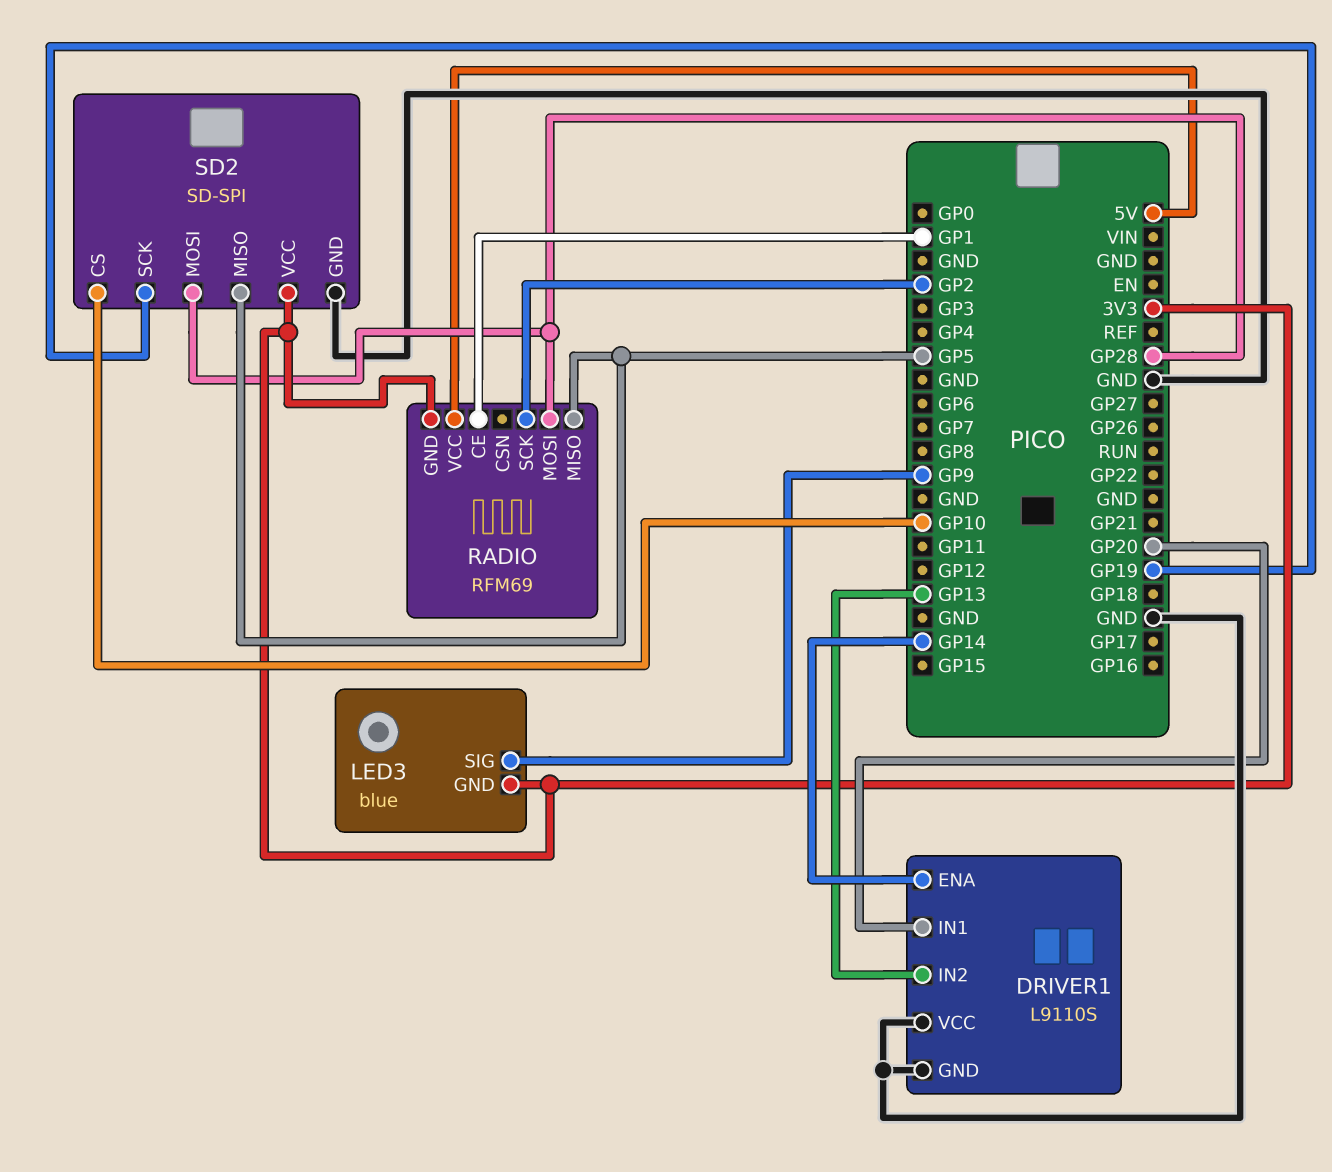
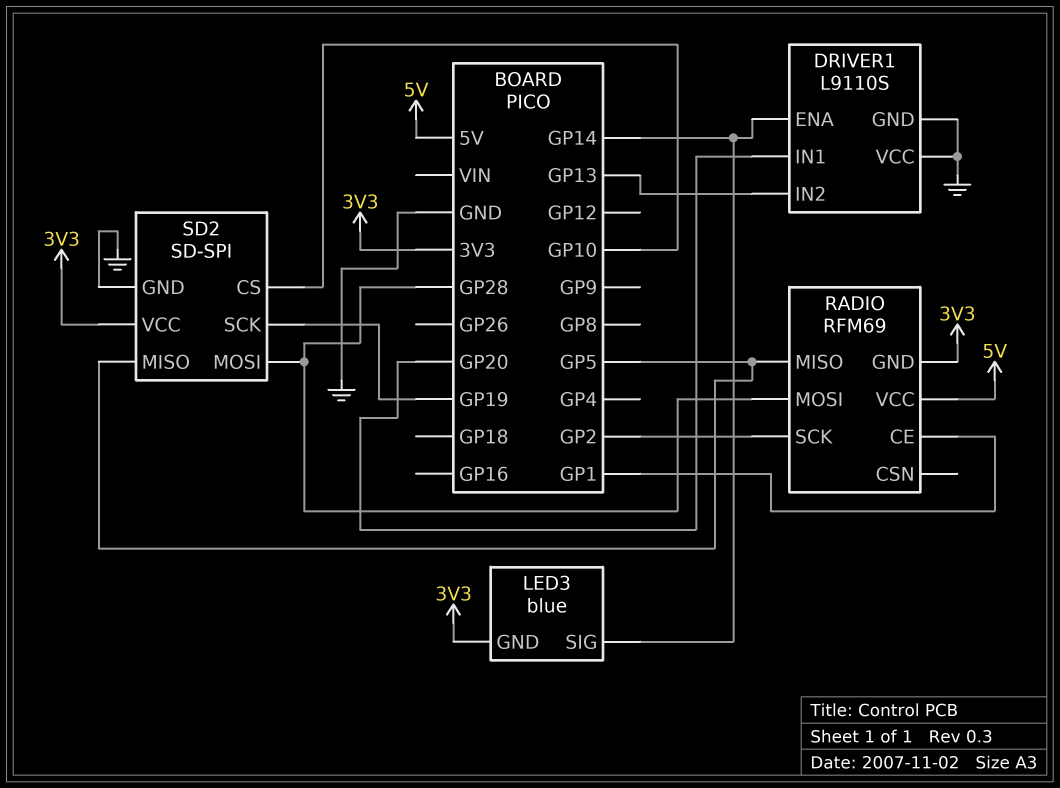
LED3 pin SIG: GP9 -> GP14

